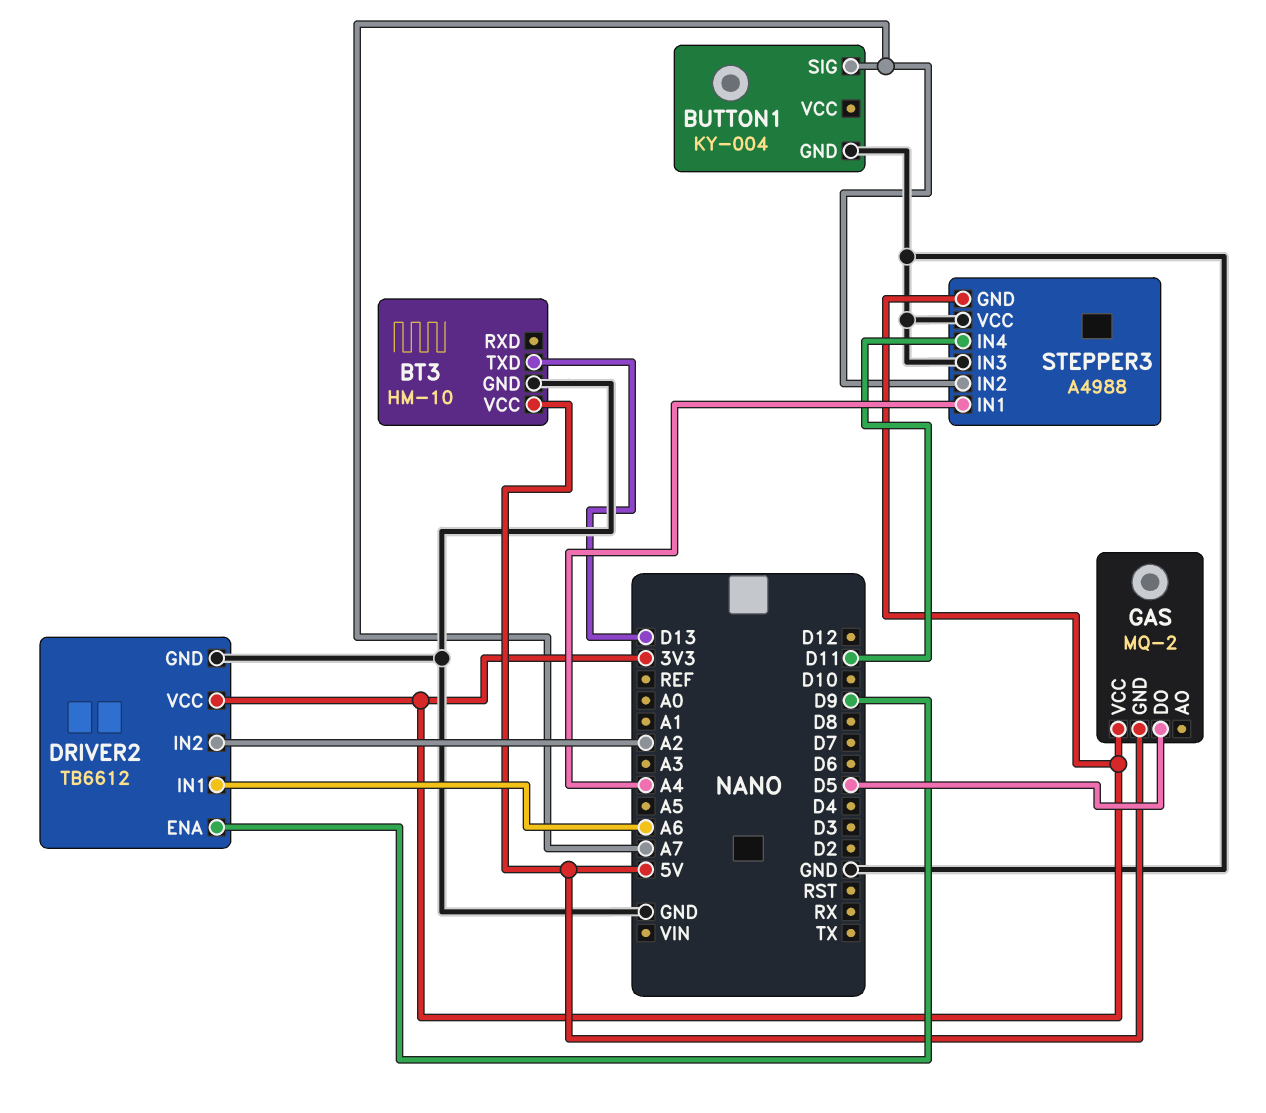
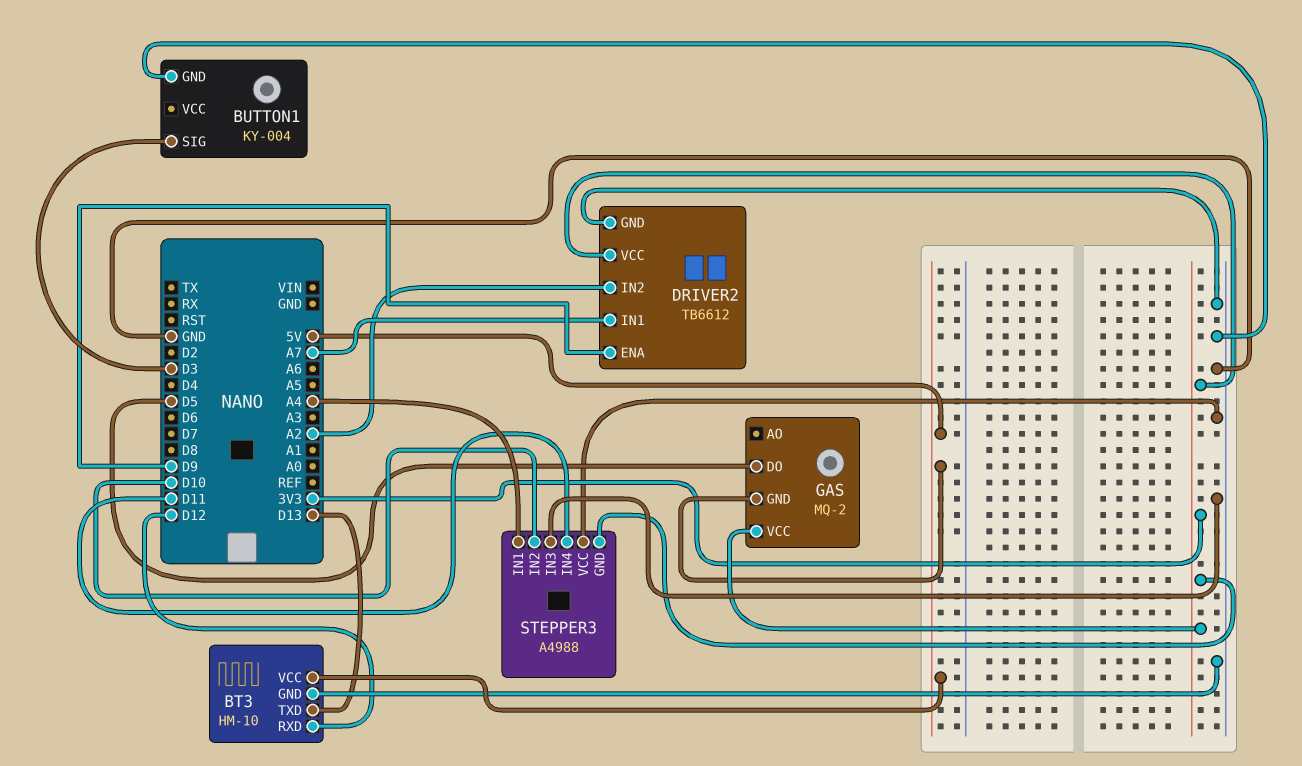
BT3 pin RXD: none -> D12
BUTTON1 pin SIG: A7 -> D3
DRIVER2 pin IN1: A6 -> A7
STEPPER3 pin IN2: A7 -> D10

